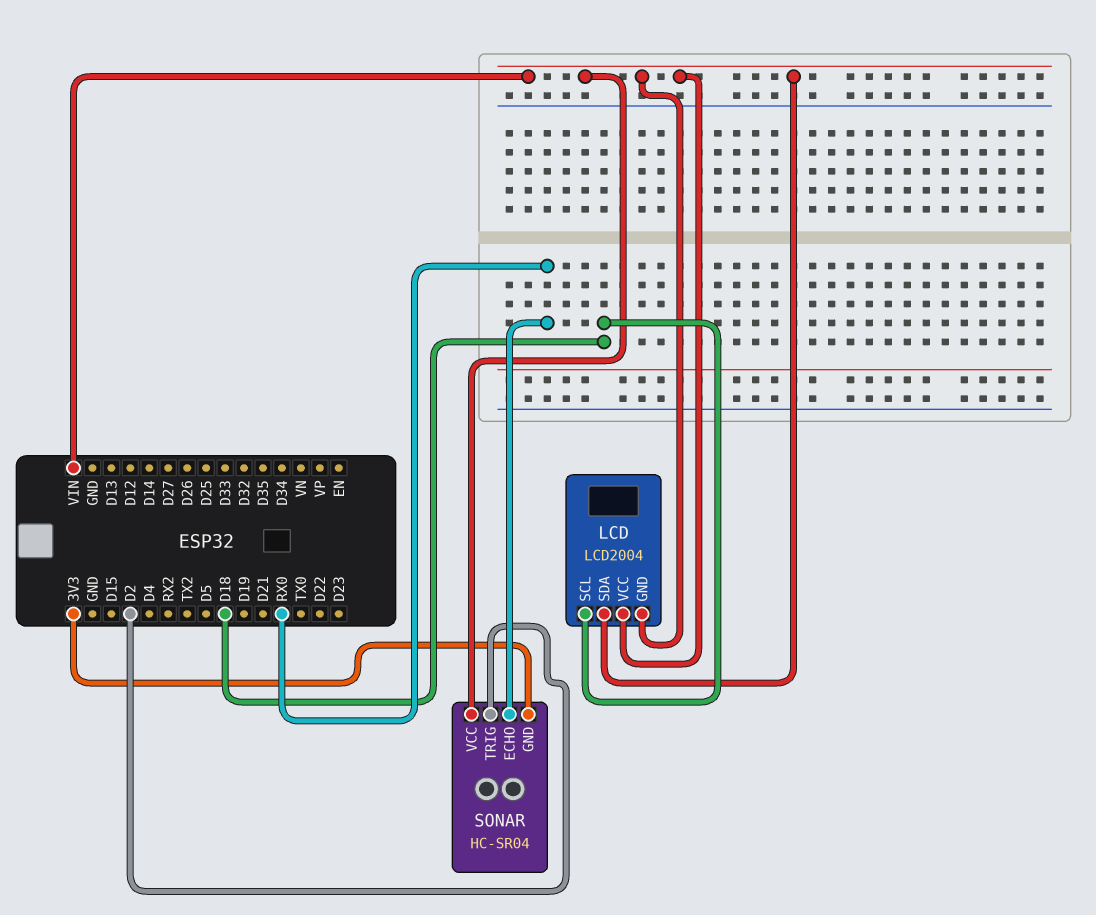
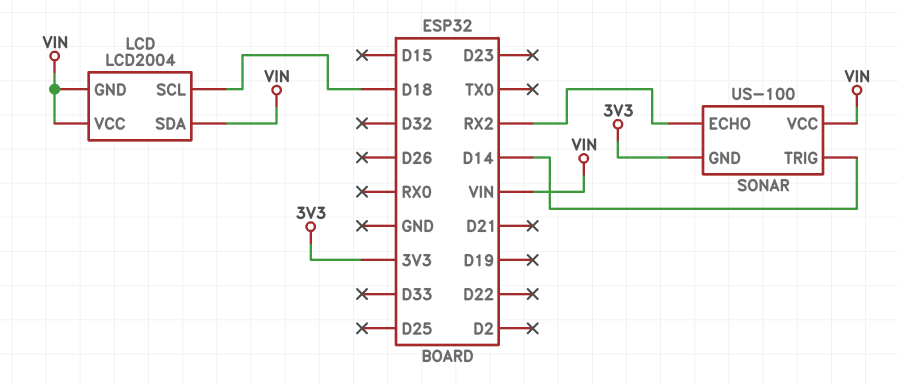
SONAR: HC-SR04 -> US-100
SONAR pin ECHO: RX0 -> RX2
SONAR pin TRIG: D2 -> D14

